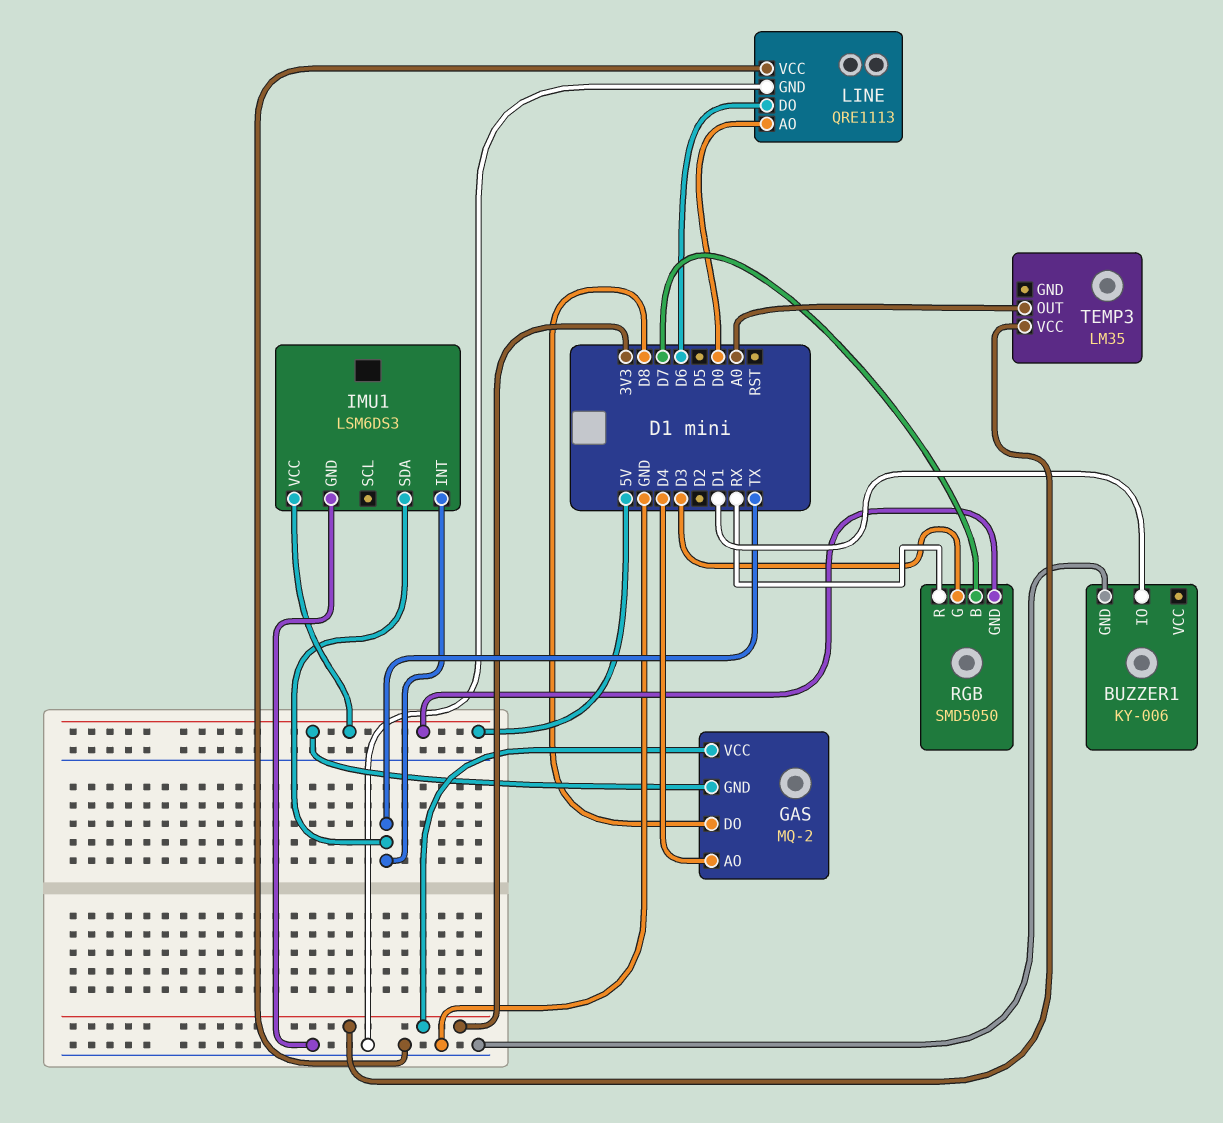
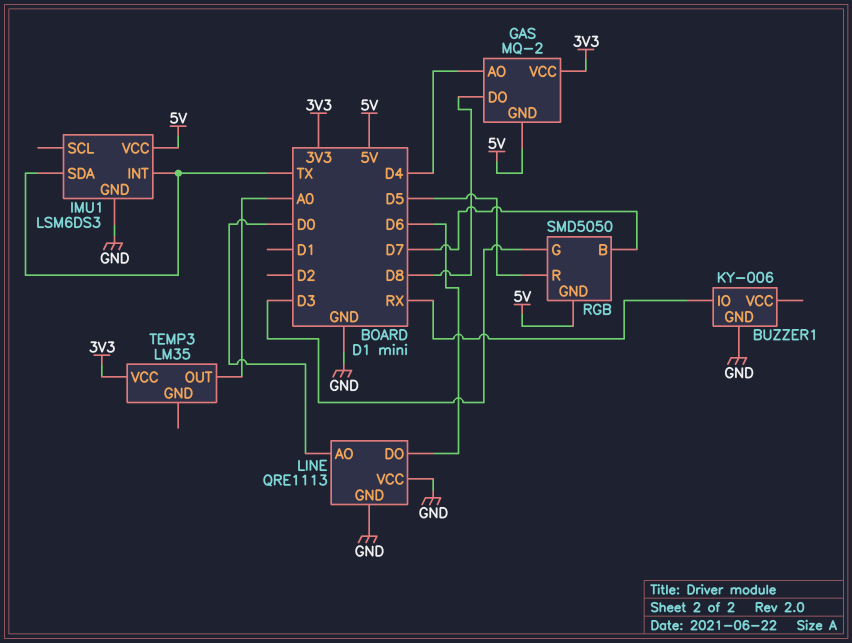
BUZZER1 pin IO: D1 -> RX
RGB pin R: RX -> D5

